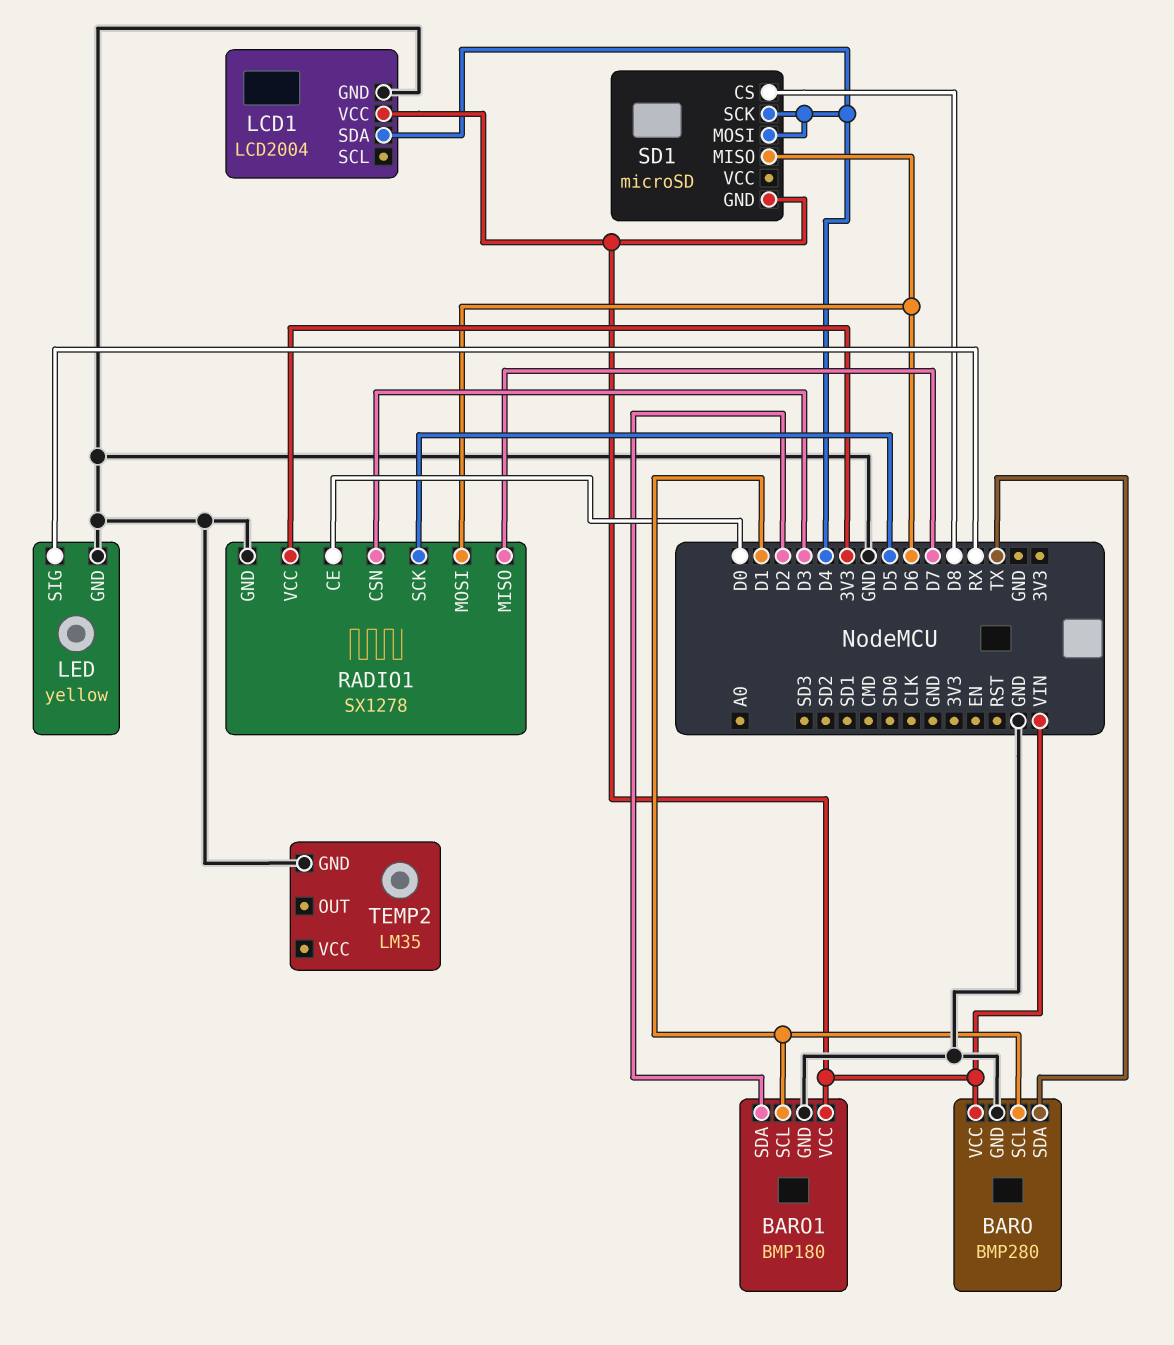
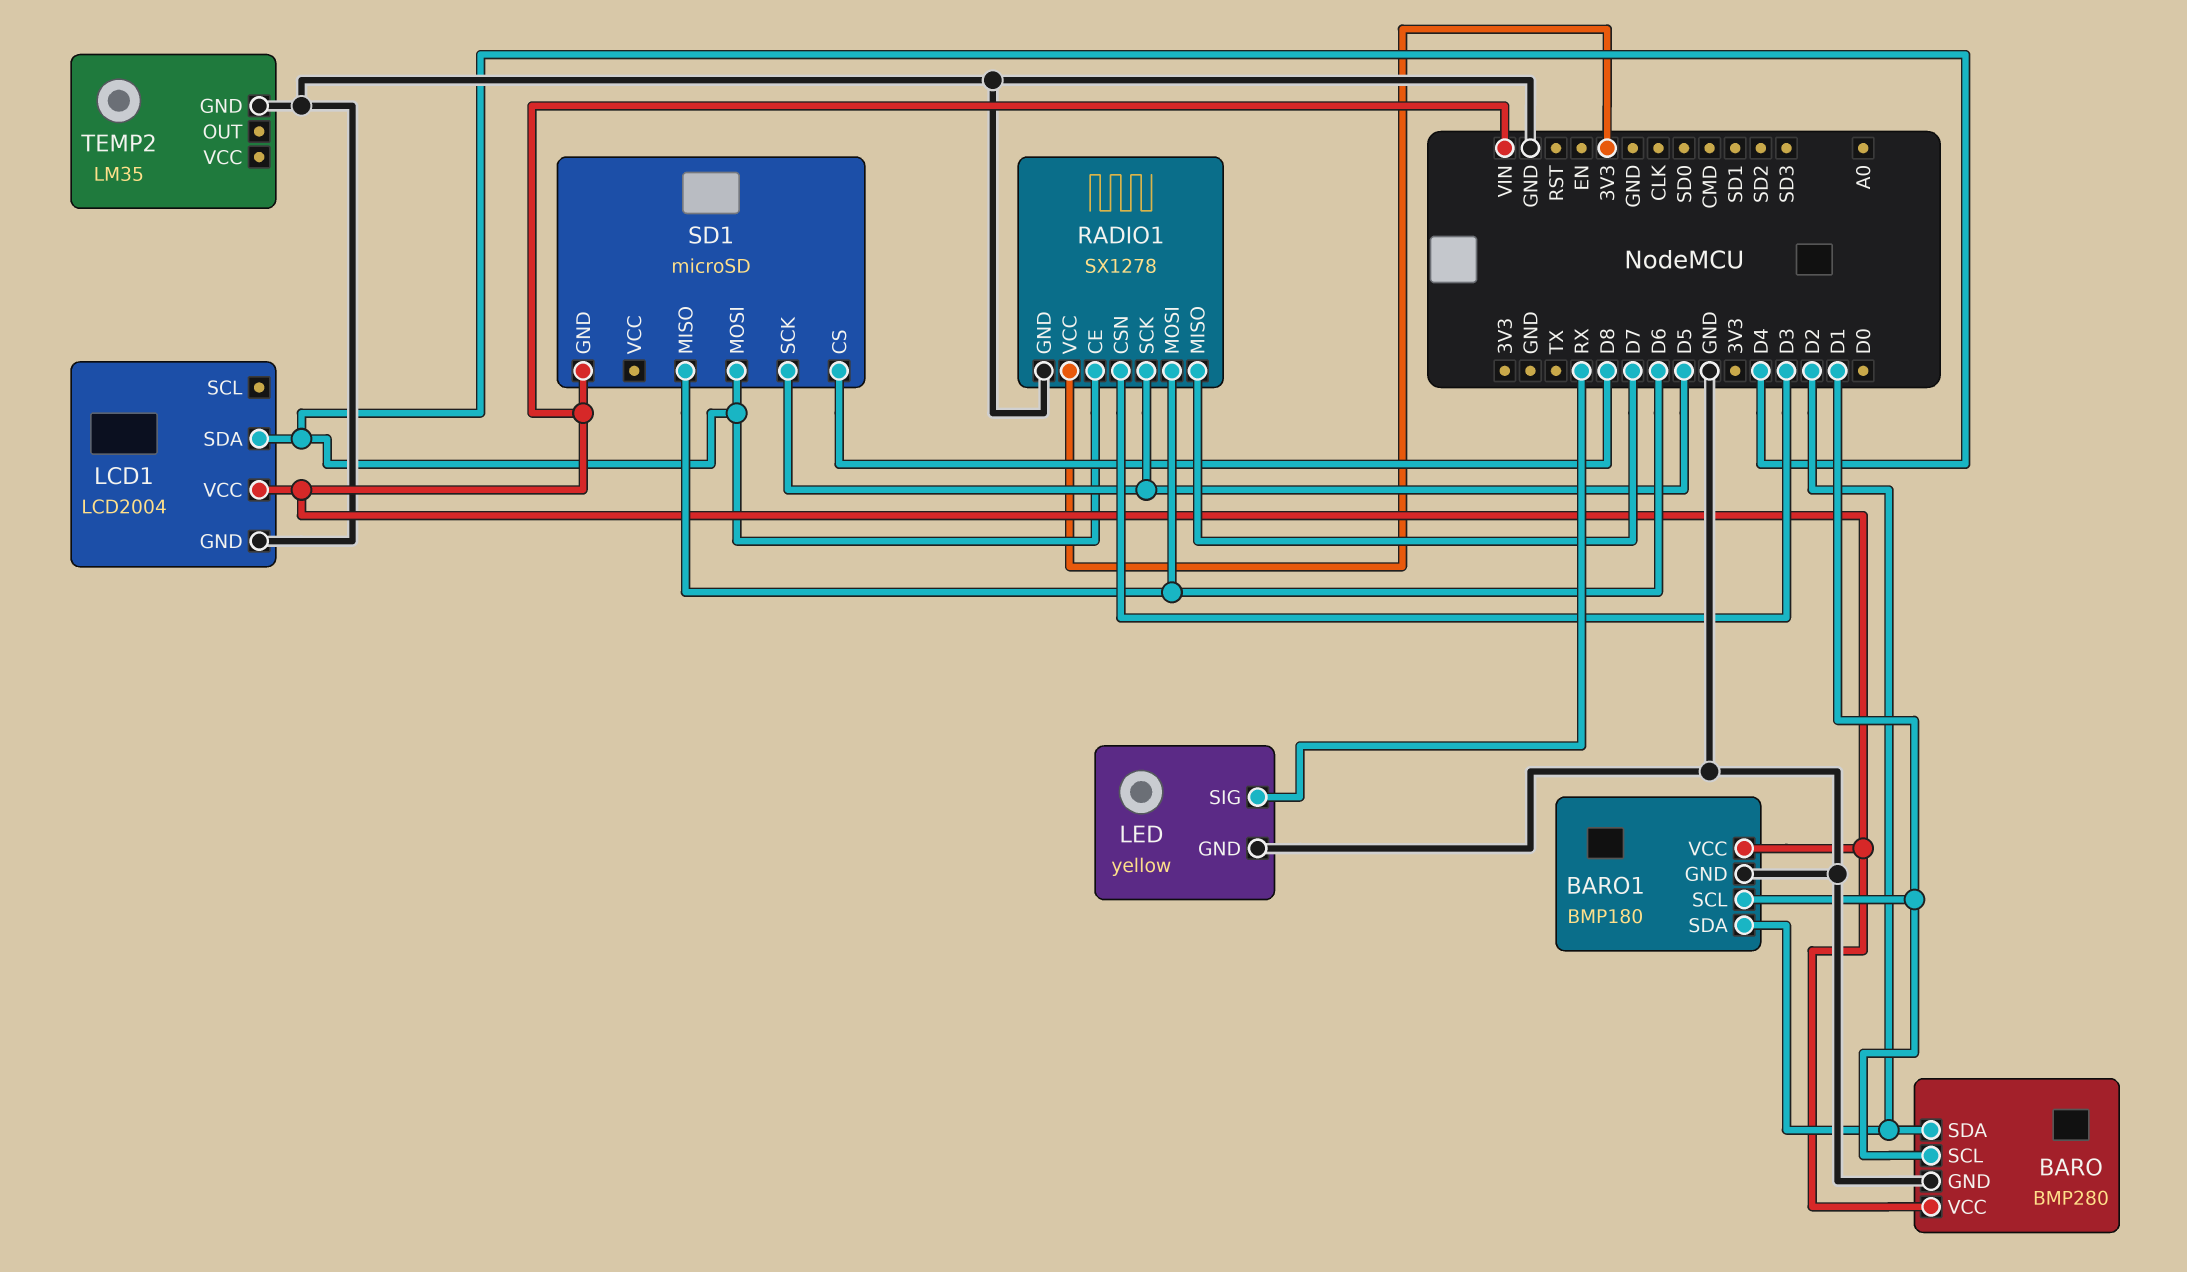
BARO pin SDA: TX -> D2
RADIO1 pin CE: D0 -> D4
SD1 pin SCK: D4 -> D5

